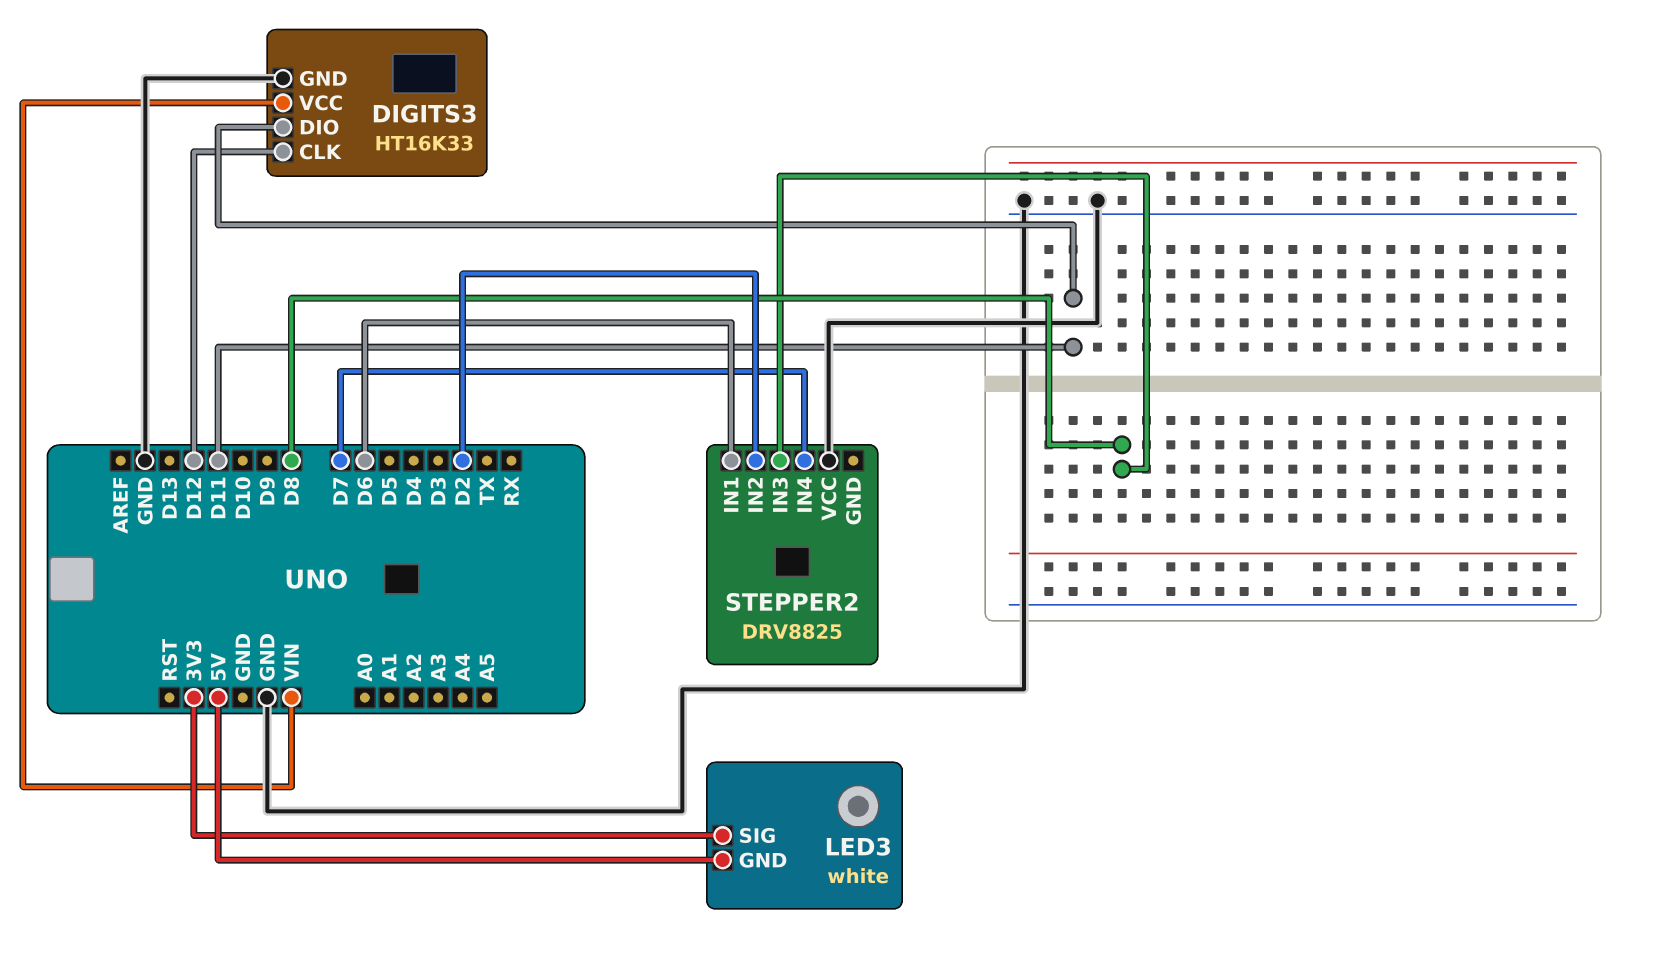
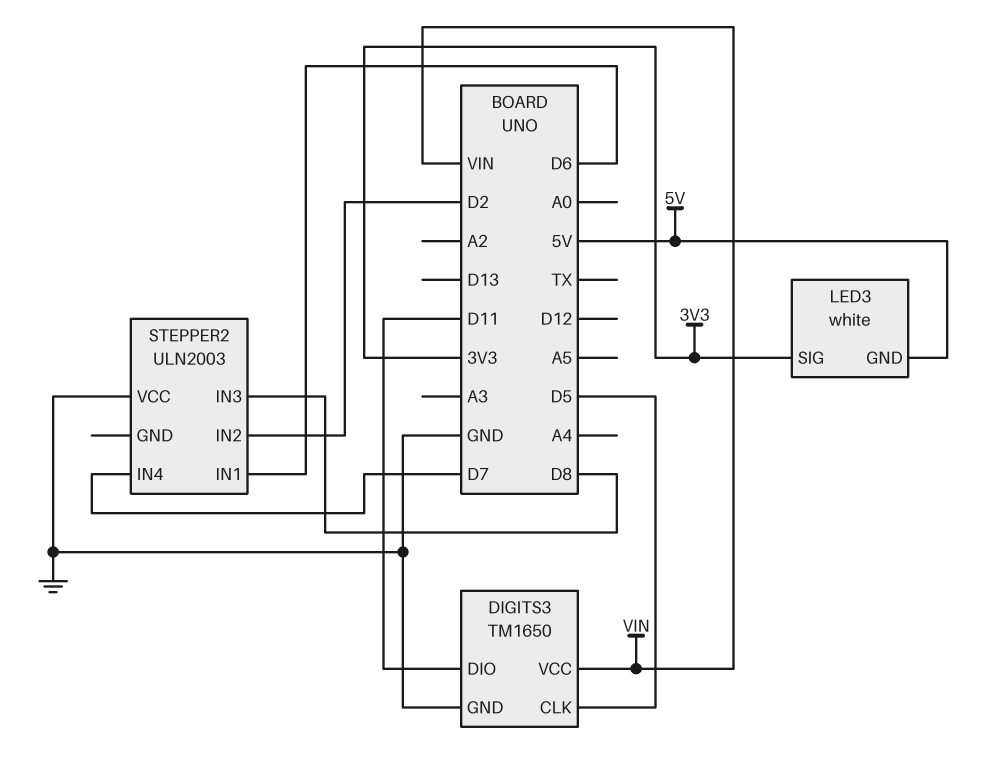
DIGITS3: HT16K33 -> TM1650
DIGITS3 pin CLK: D12 -> D5
STEPPER2: DRV8825 -> ULN2003

